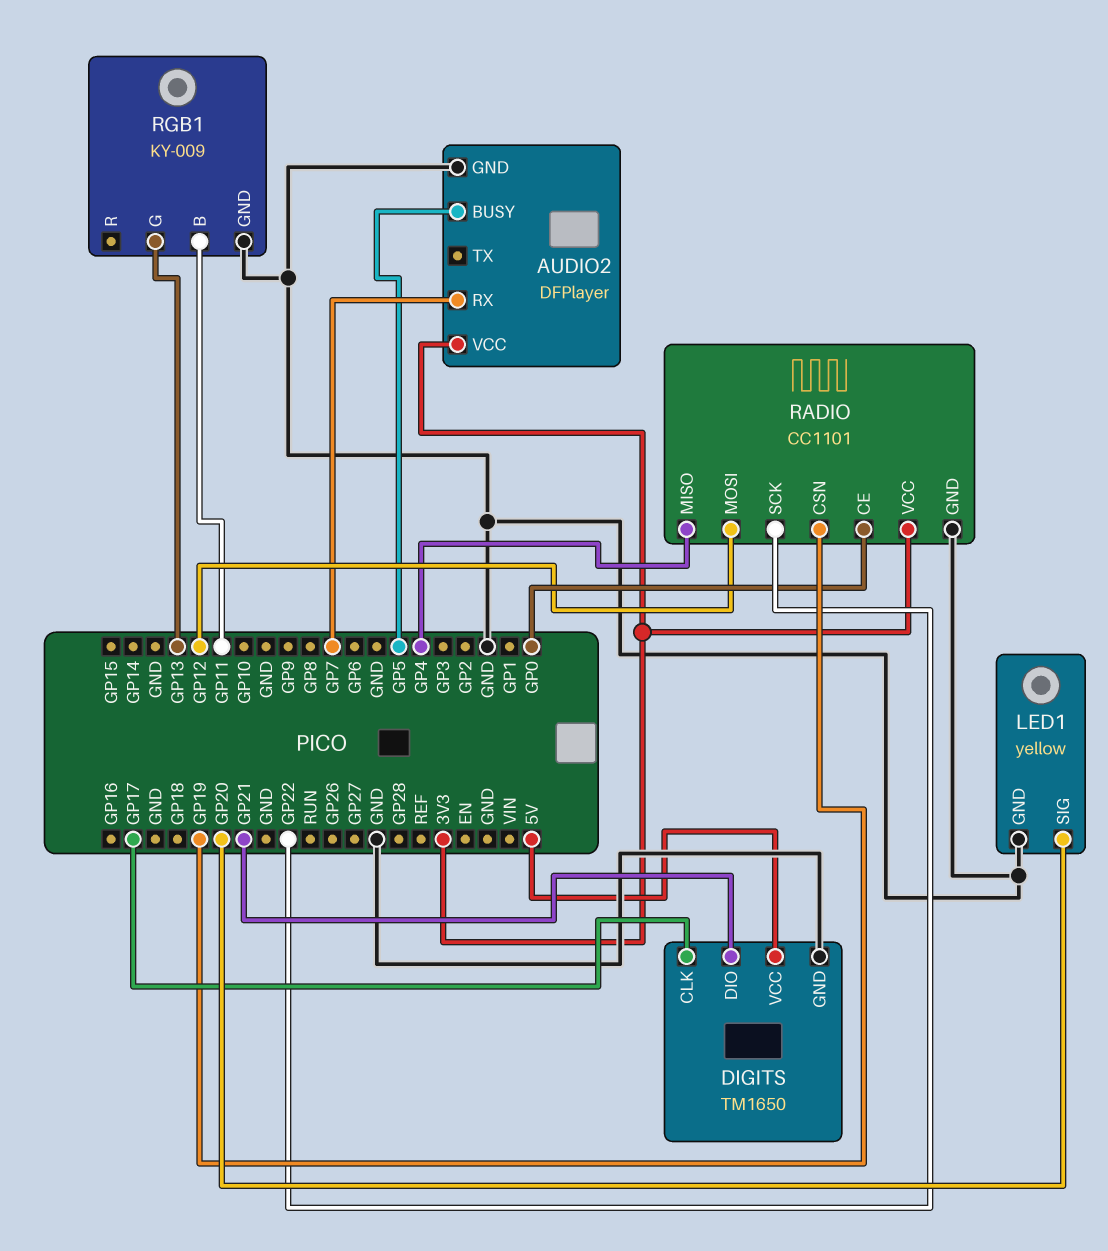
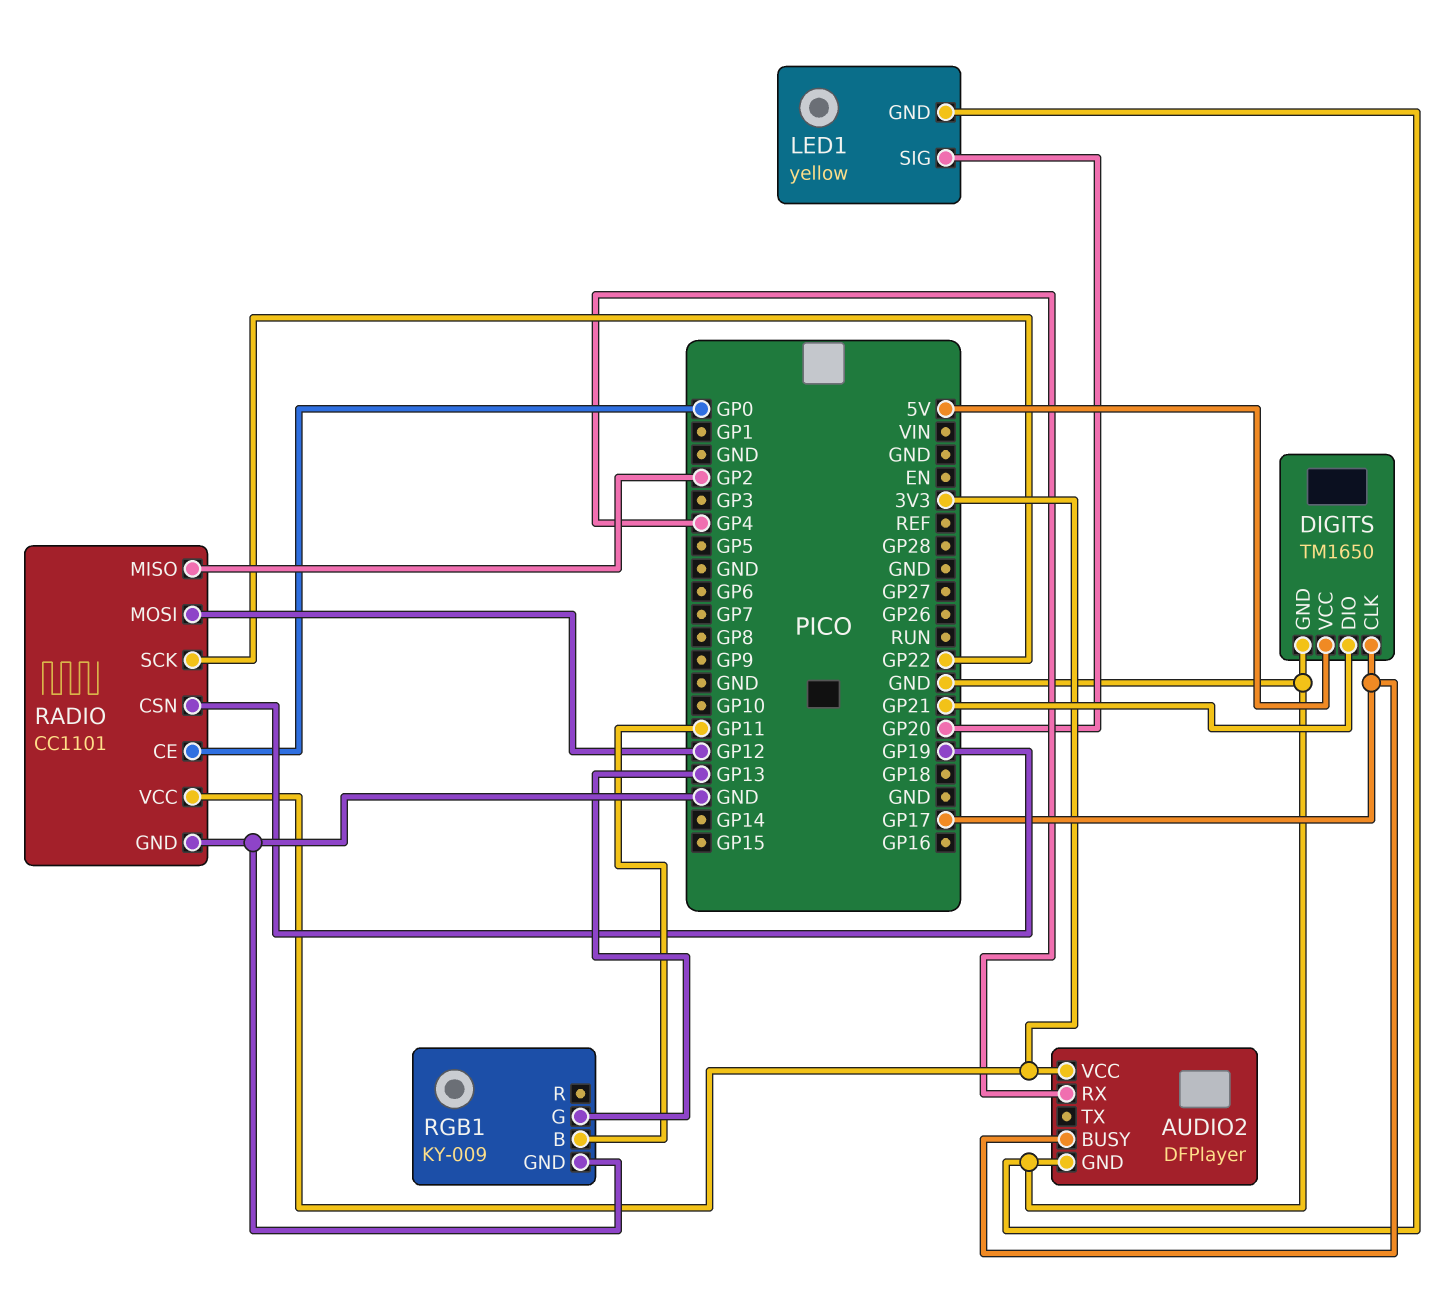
AUDIO2 pin BUSY: GP5 -> GP17
AUDIO2 pin RX: GP7 -> GP4
RADIO pin MISO: GP4 -> GP2

